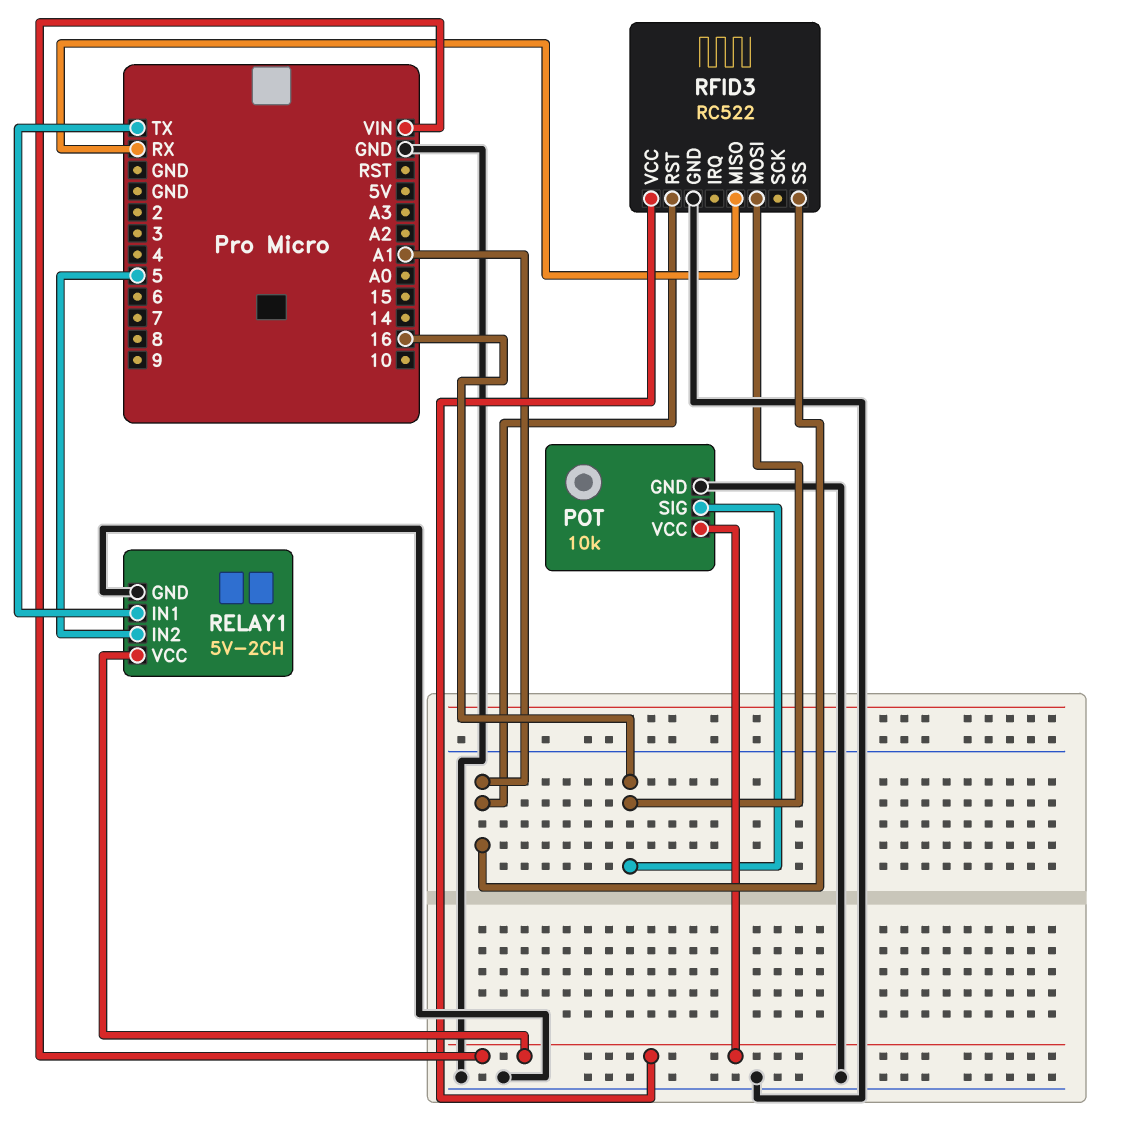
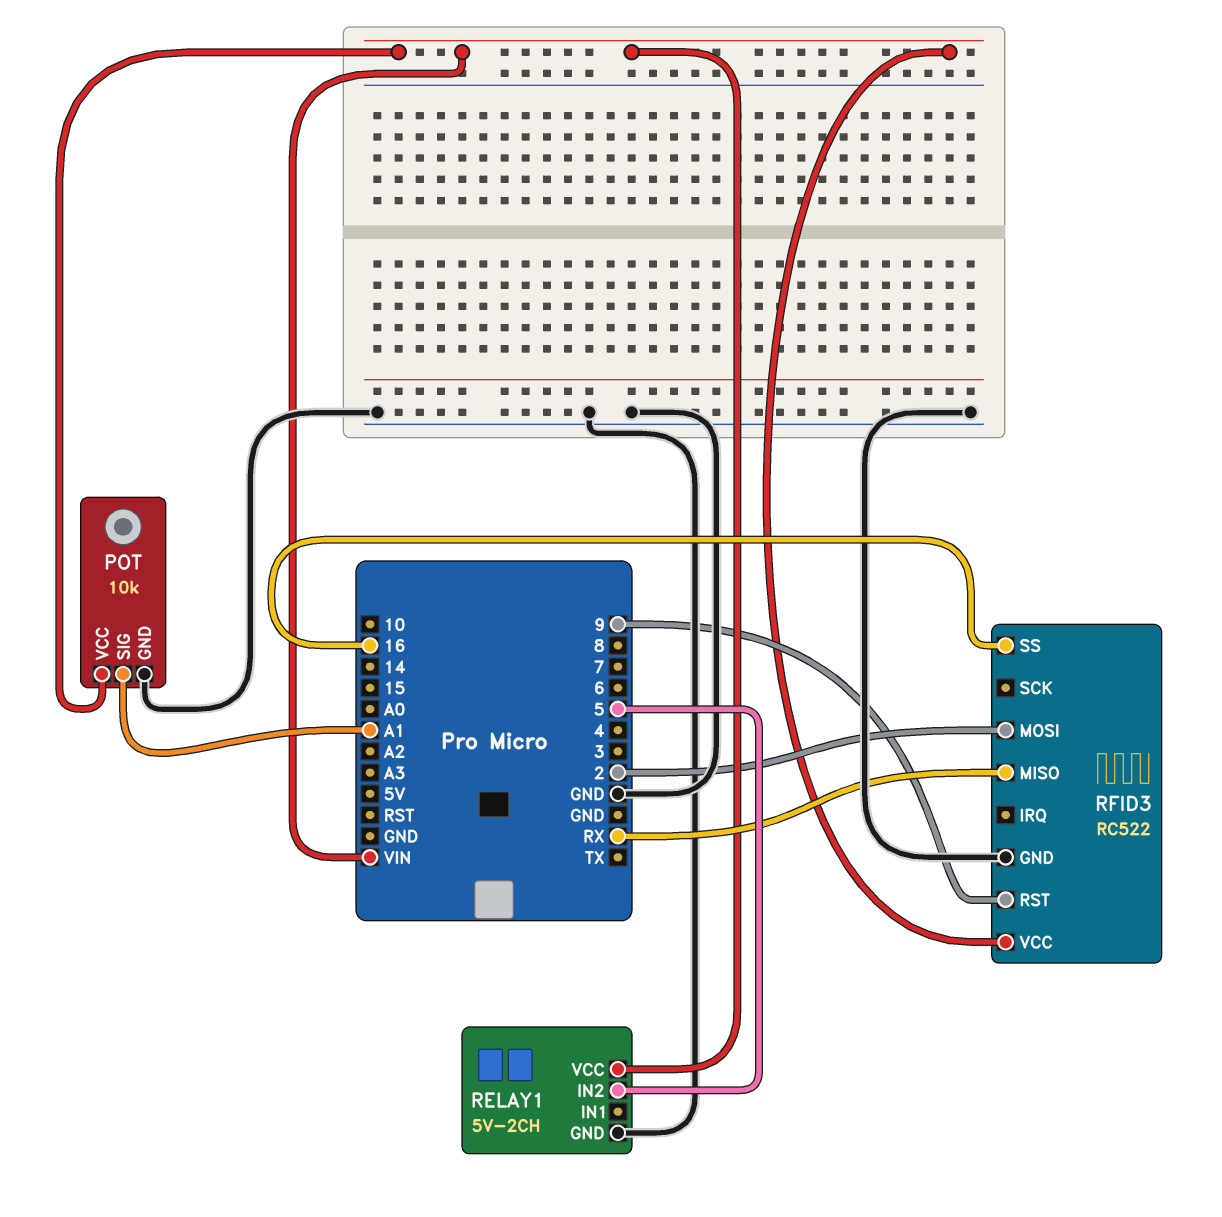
POT pin SIG: 16 -> A1
RELAY1 pin IN1: TX -> none
RFID3 pin MOSI: 16 -> 2
RFID3 pin RST: A1 -> 9
RFID3 pin SS: A1 -> 16

